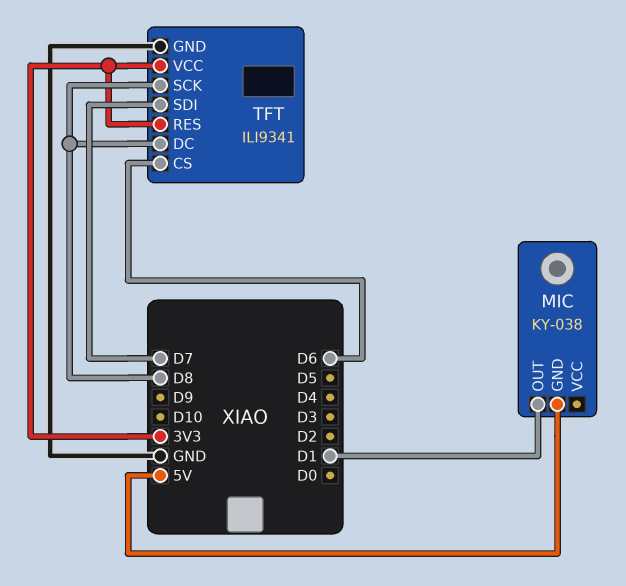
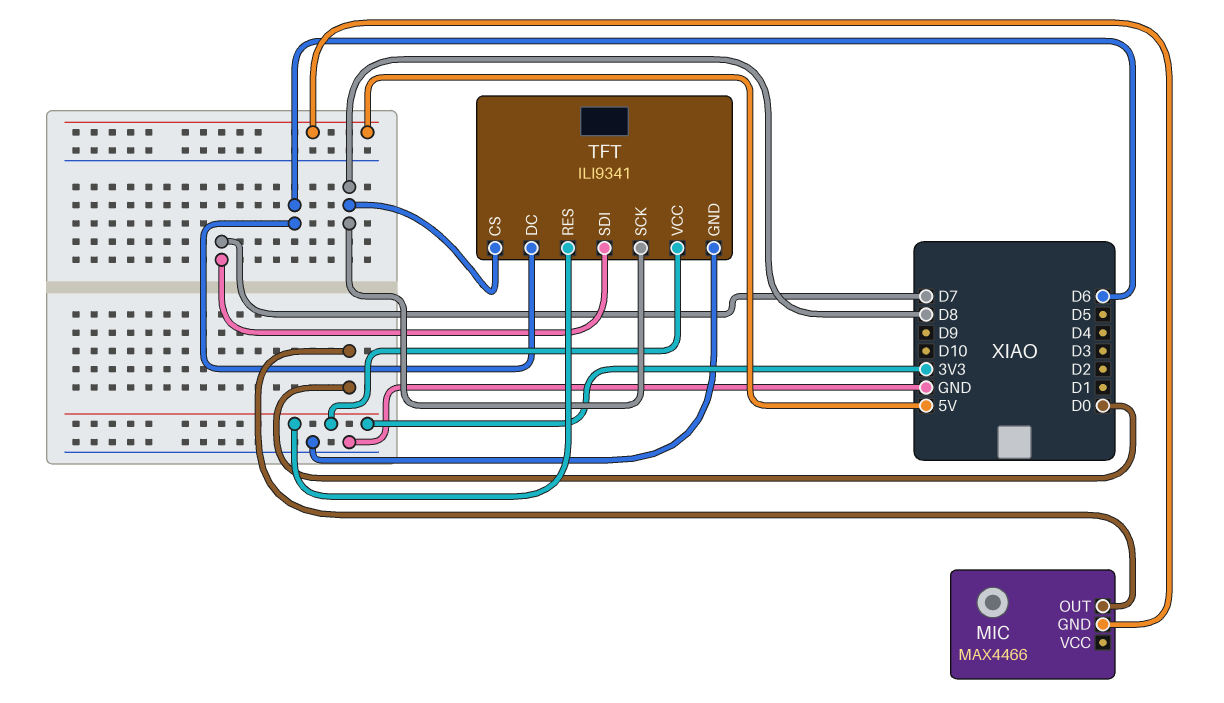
MIC: KY-038 -> MAX4466
MIC pin OUT: D1 -> D0
TFT pin CS: D6 -> D8
TFT pin DC: D8 -> D6

